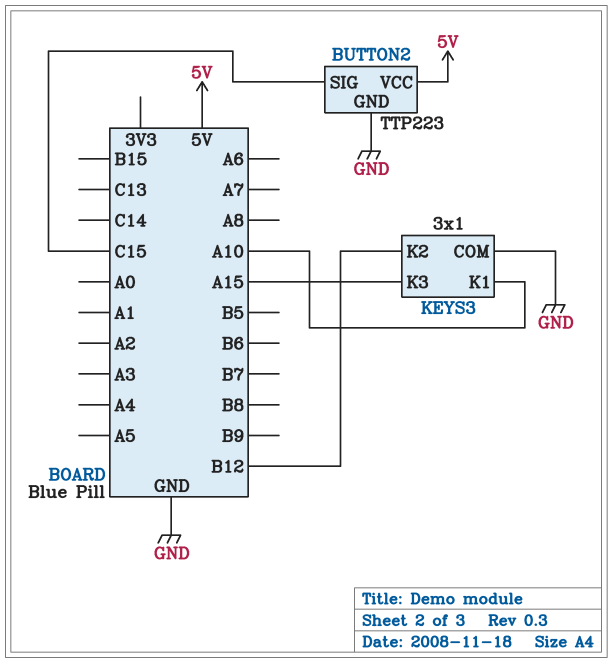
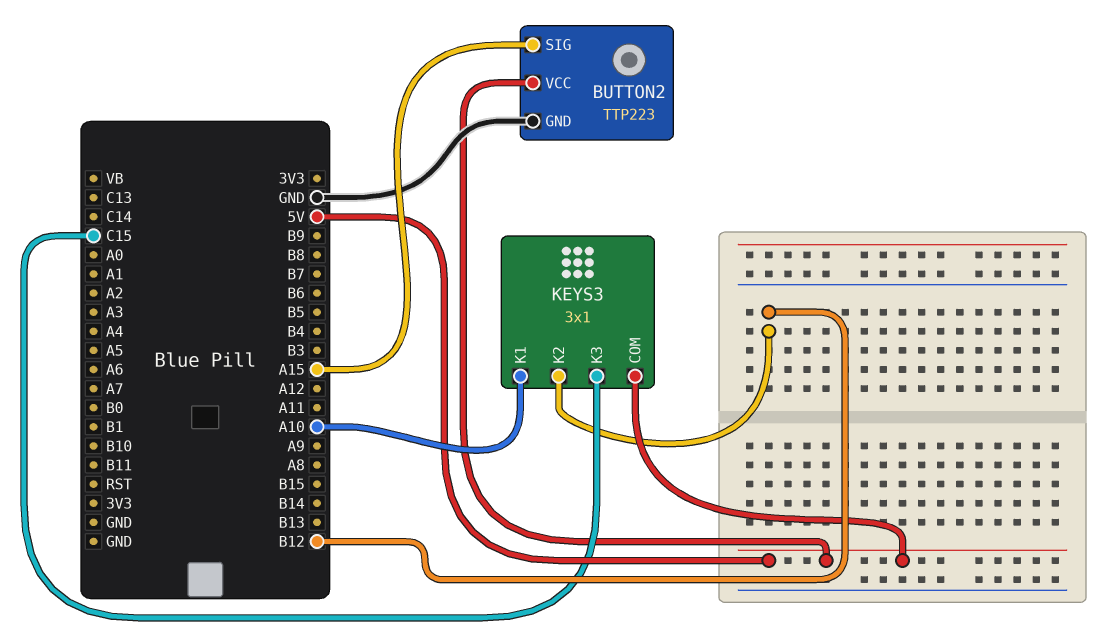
BUTTON2 pin SIG: C15 -> A15
KEYS3 pin COM: GND -> 5V
KEYS3 pin K3: A15 -> C15

